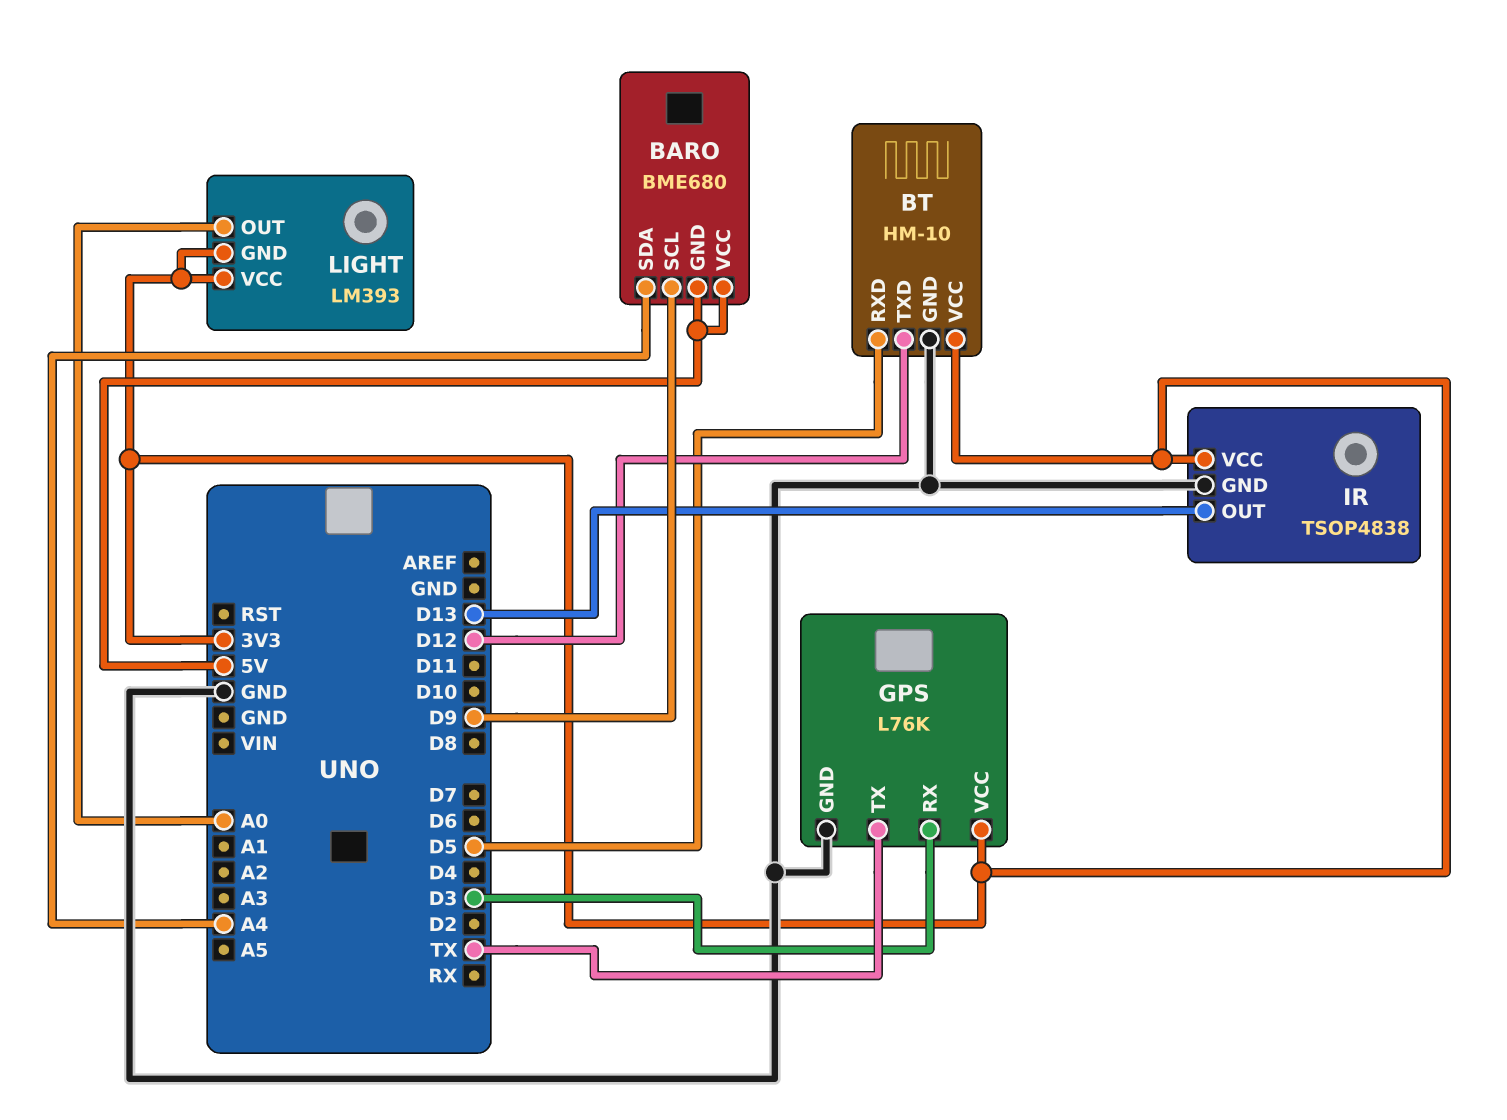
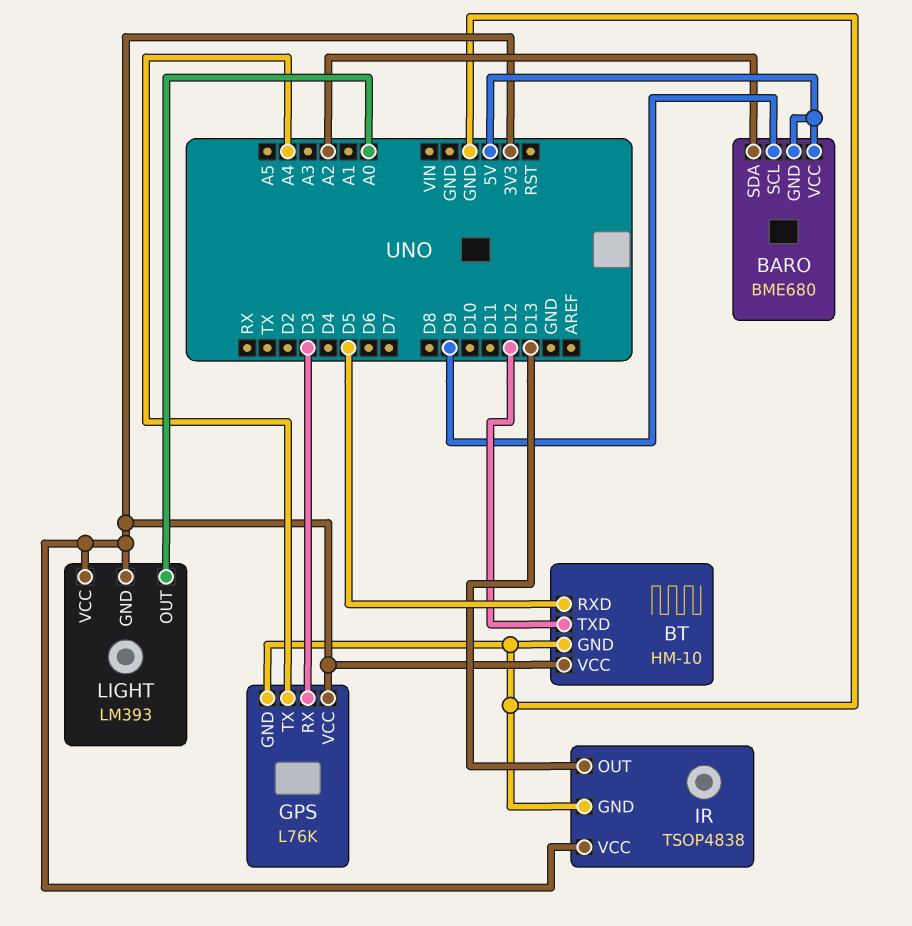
BARO pin SDA: A4 -> A2
GPS pin TX: TX -> A4

